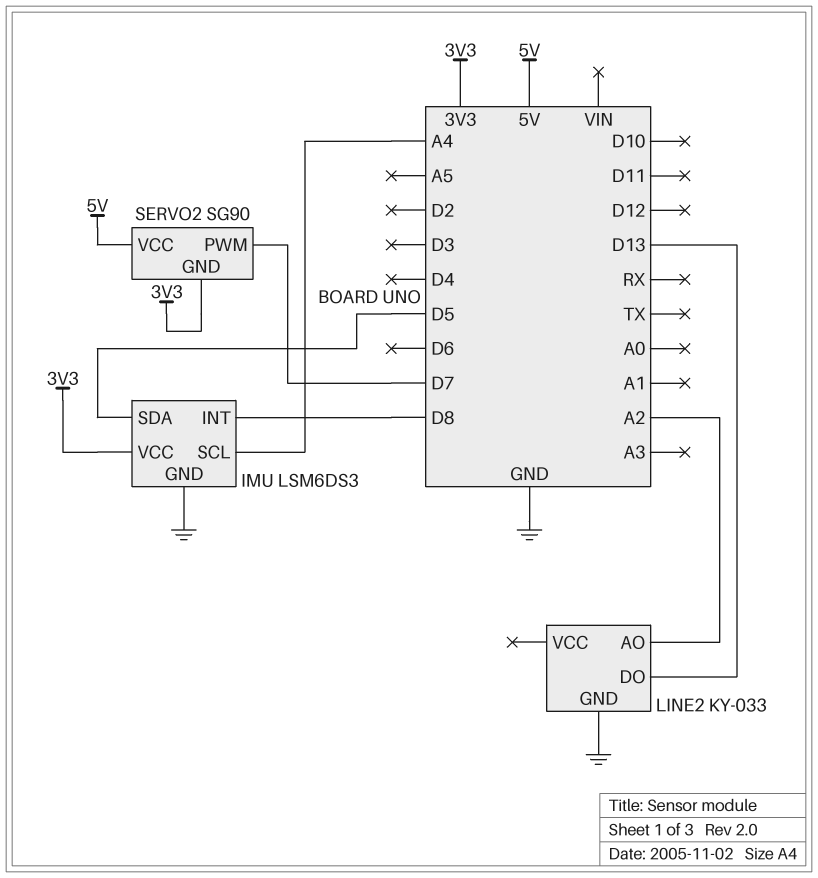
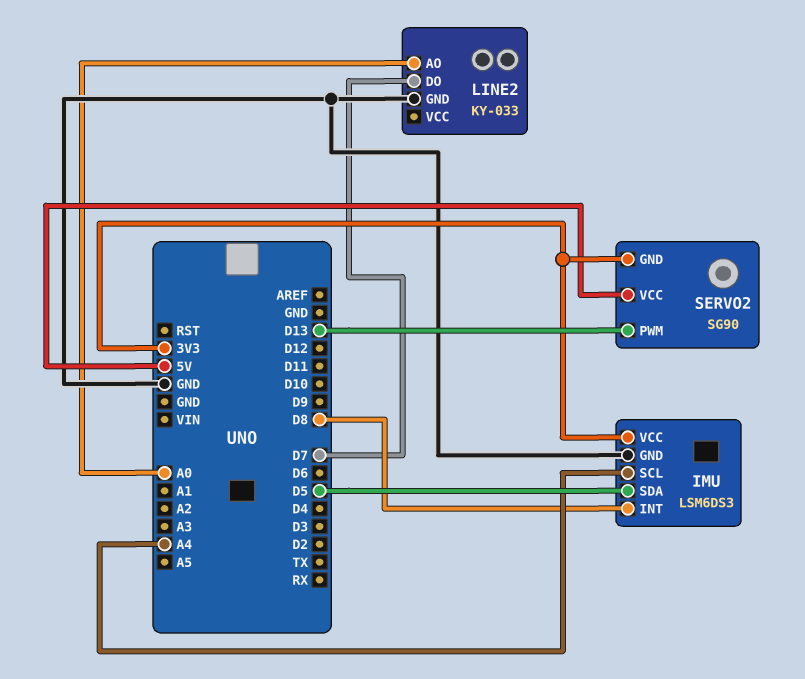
LINE2 pin AO: A2 -> A0
LINE2 pin DO: D13 -> D7
SERVO2 pin PWM: D7 -> D13

